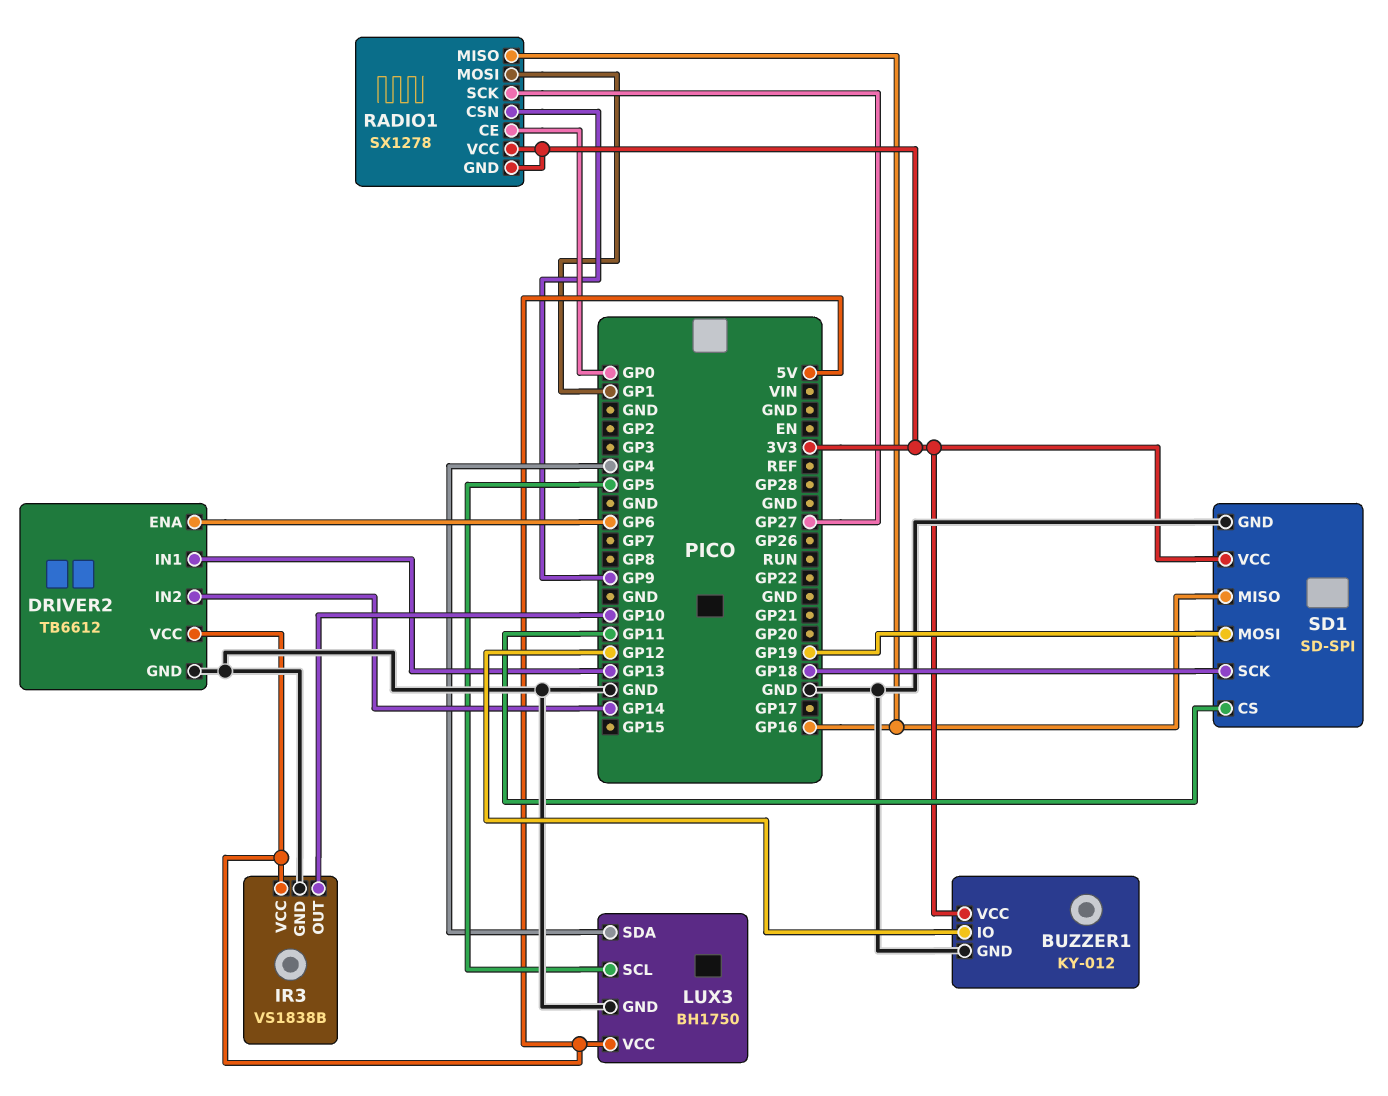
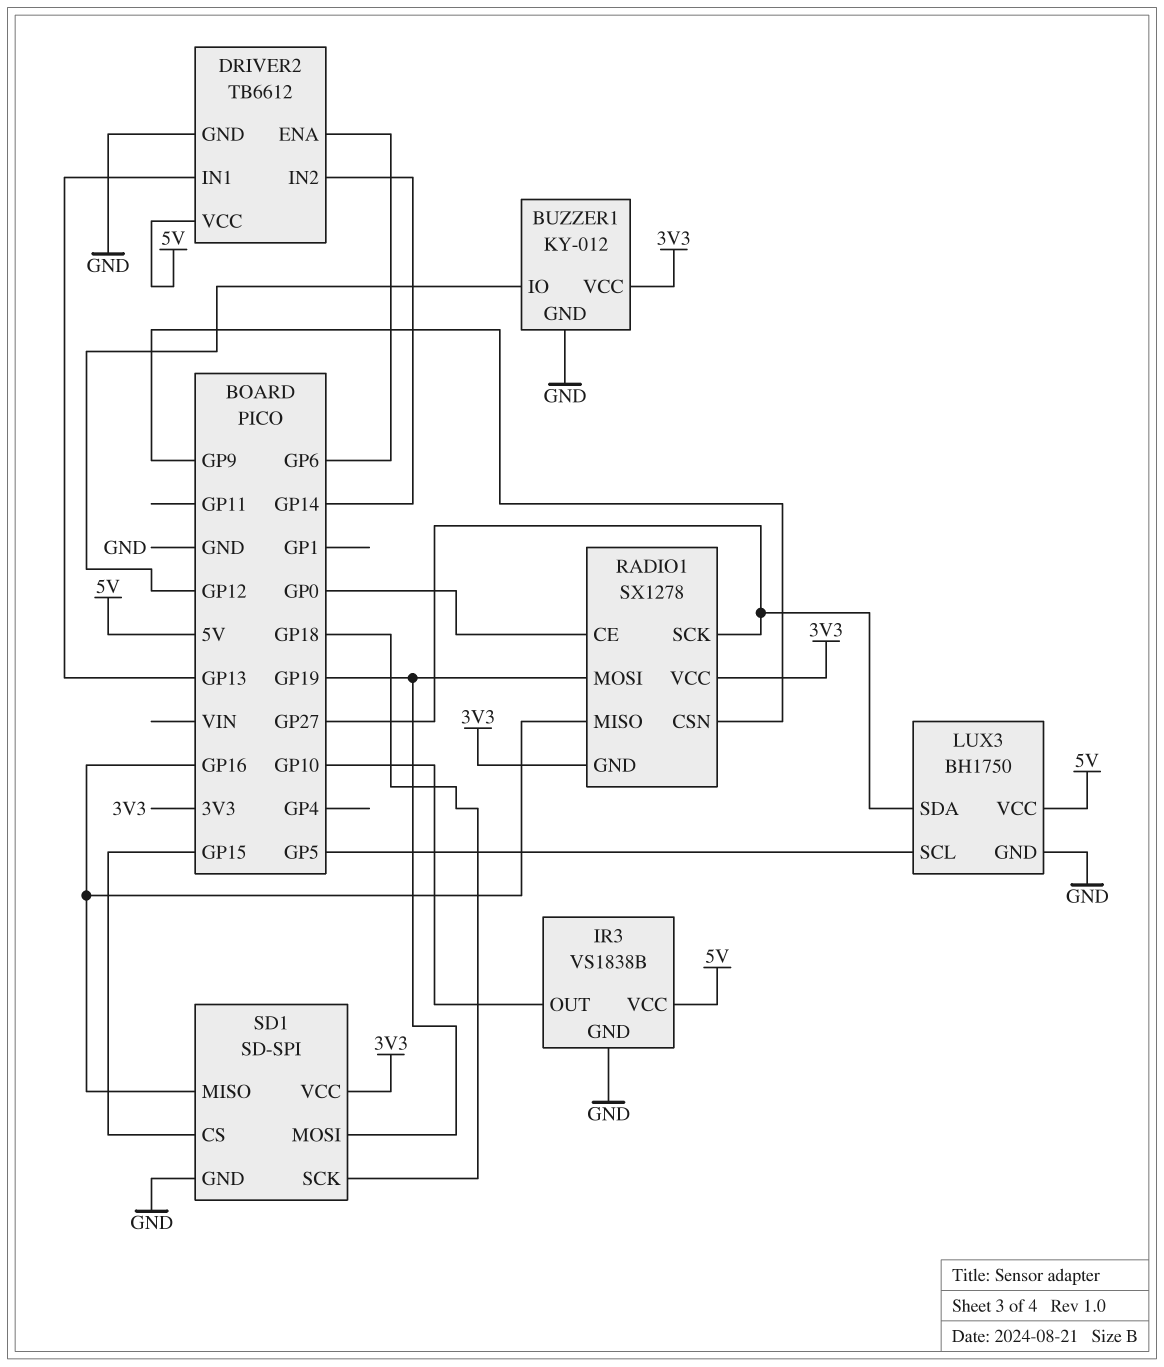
LUX3 pin SDA: GP4 -> GP27
RADIO1 pin MOSI: GP1 -> GP19
SD1 pin CS: GP11 -> GP15

